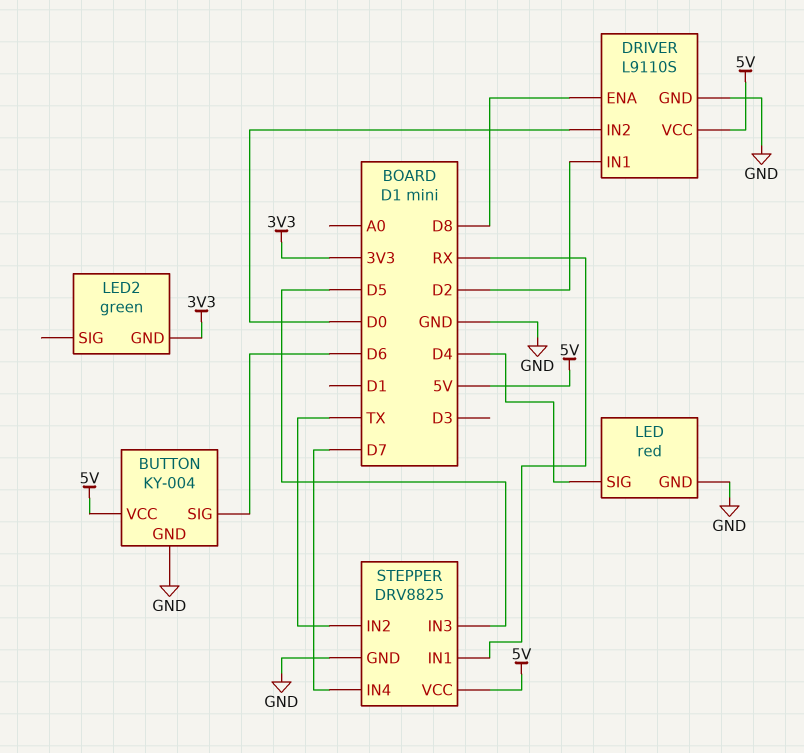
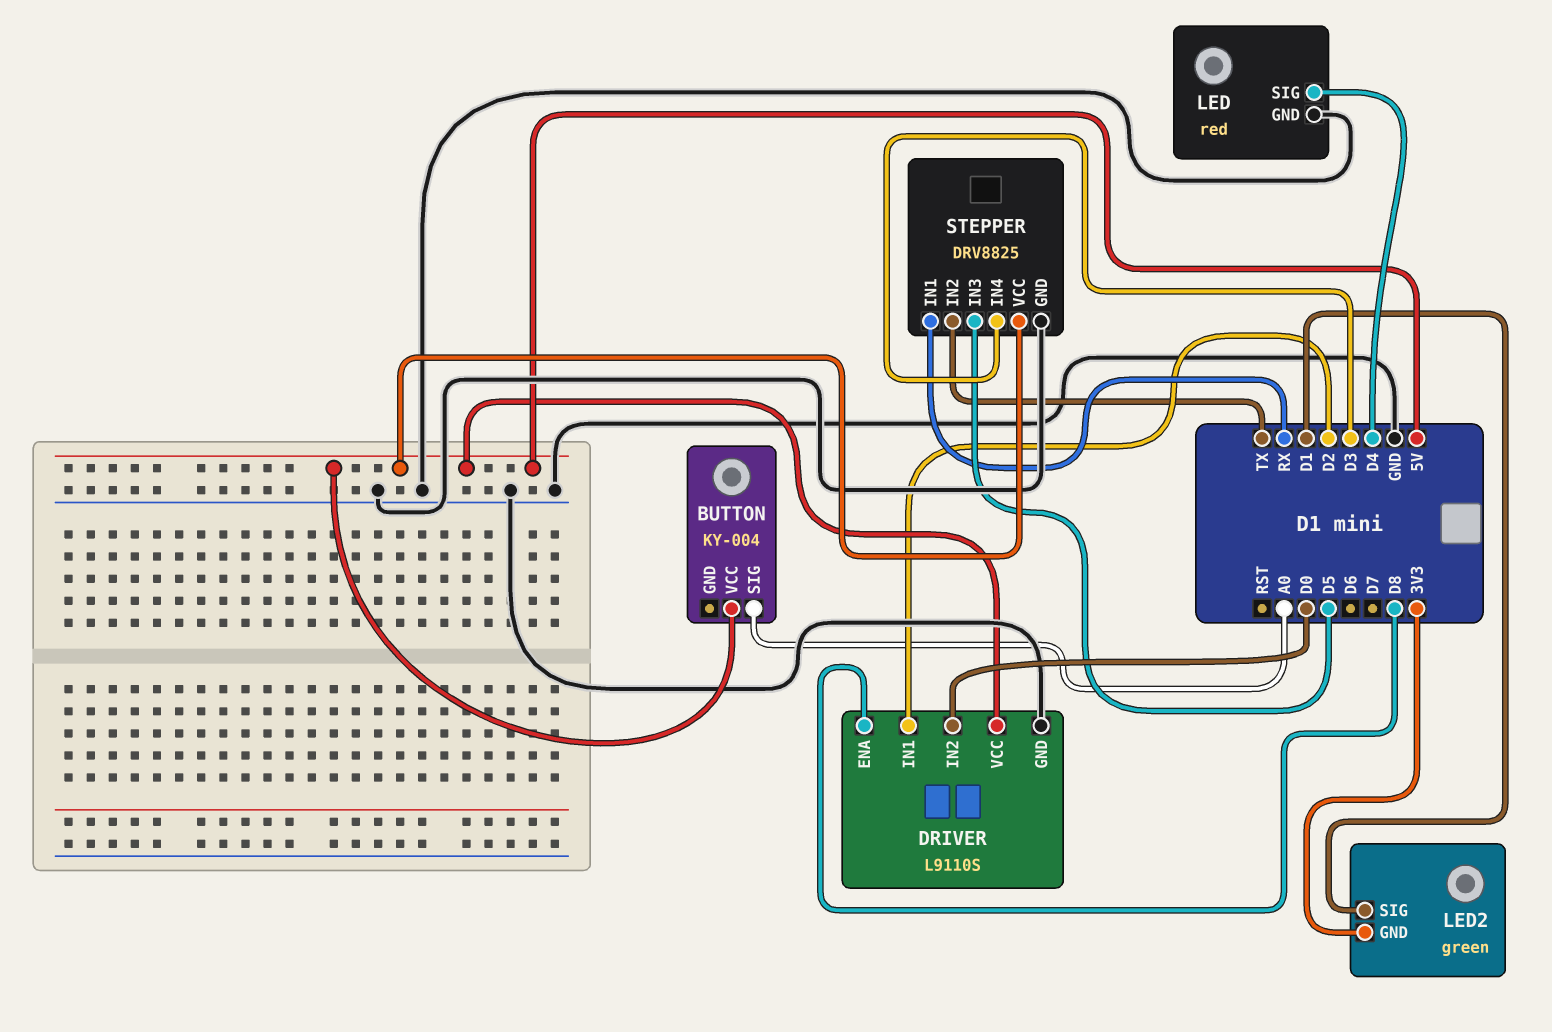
BUTTON pin GND: GND -> none
BUTTON pin SIG: D6 -> A0
LED2 pin SIG: none -> D1
STEPPER pin IN4: D7 -> D3

